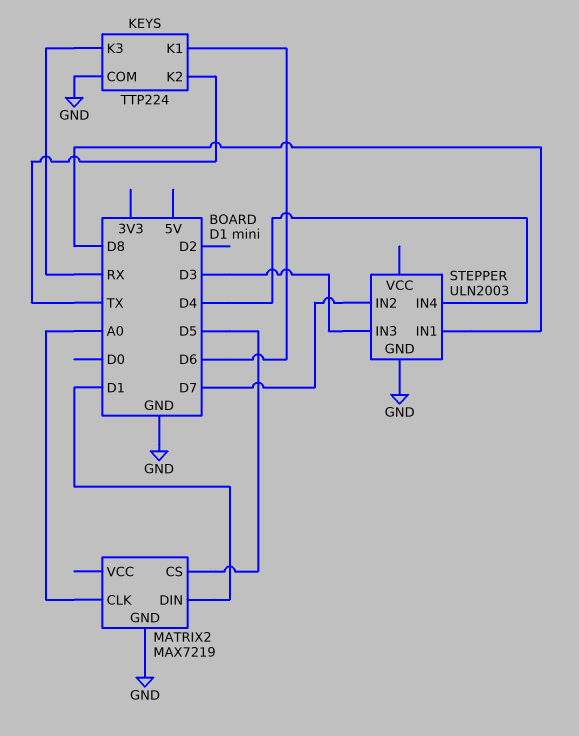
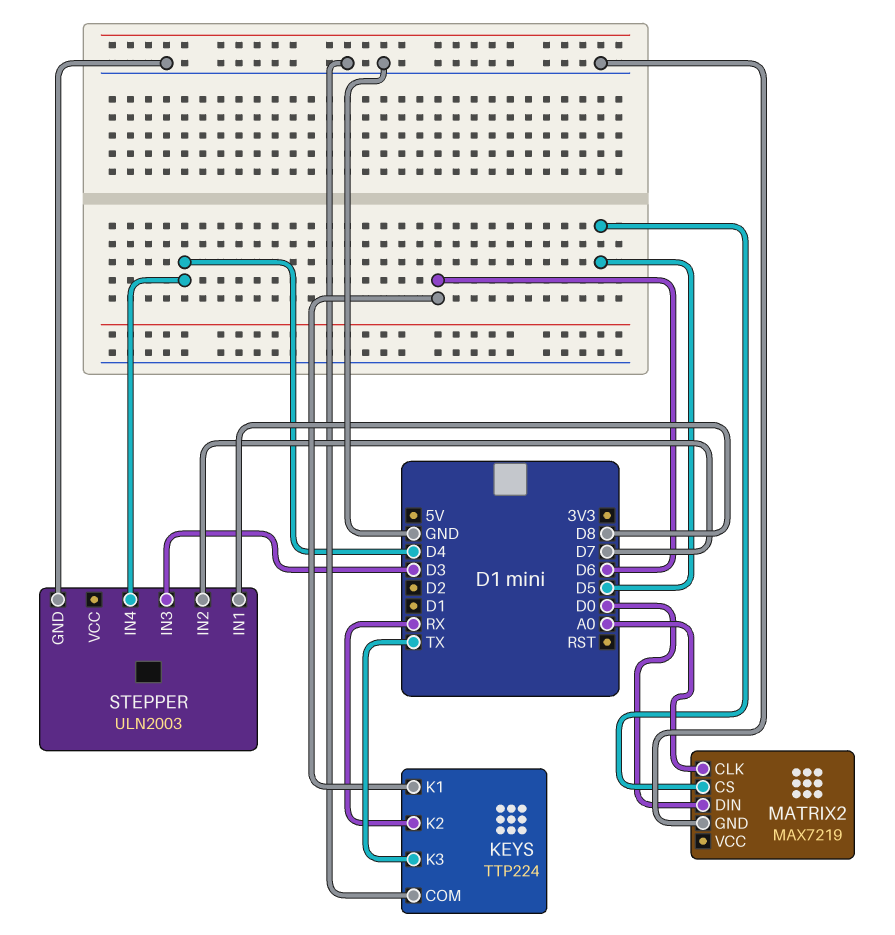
KEYS pin K2: TX -> RX
KEYS pin K3: RX -> TX
MATRIX2 pin DIN: D1 -> D0

